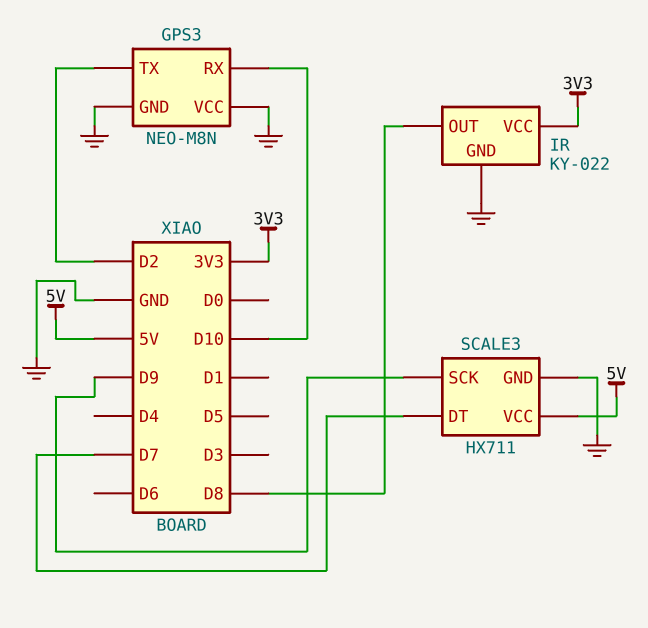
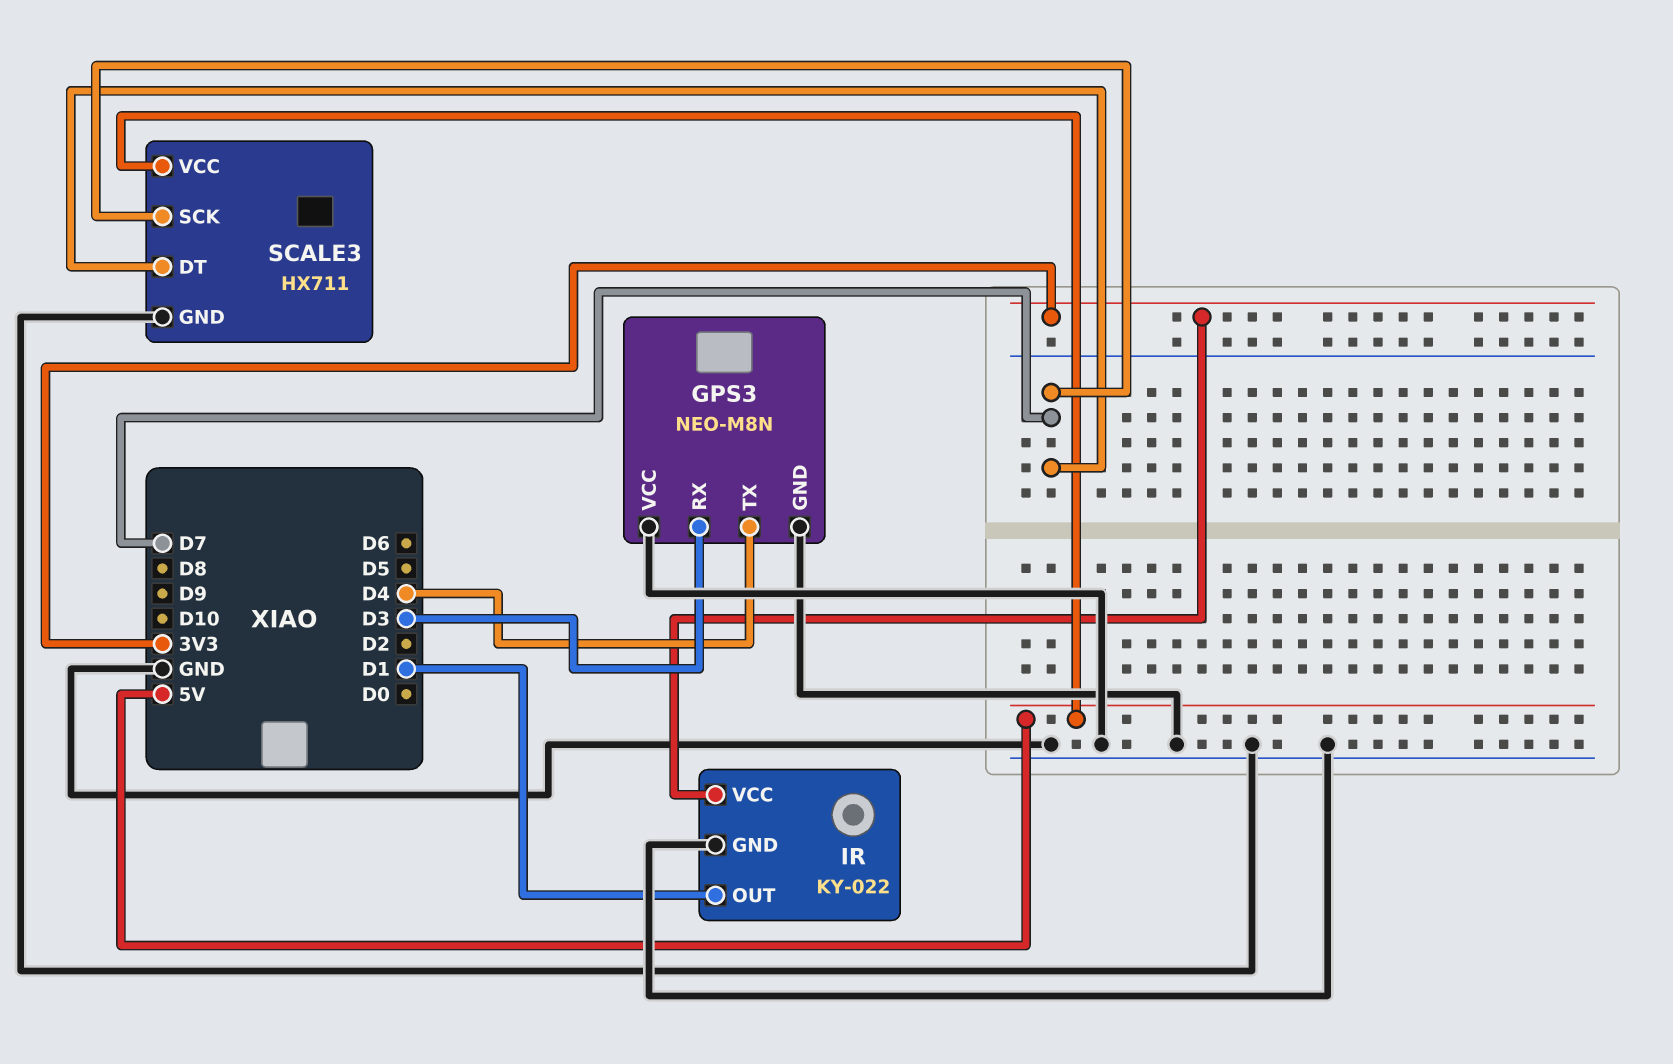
GPS3 pin RX: D10 -> D3
GPS3 pin TX: D2 -> D4
IR pin OUT: D8 -> D1
SCALE3 pin SCK: D9 -> D7

